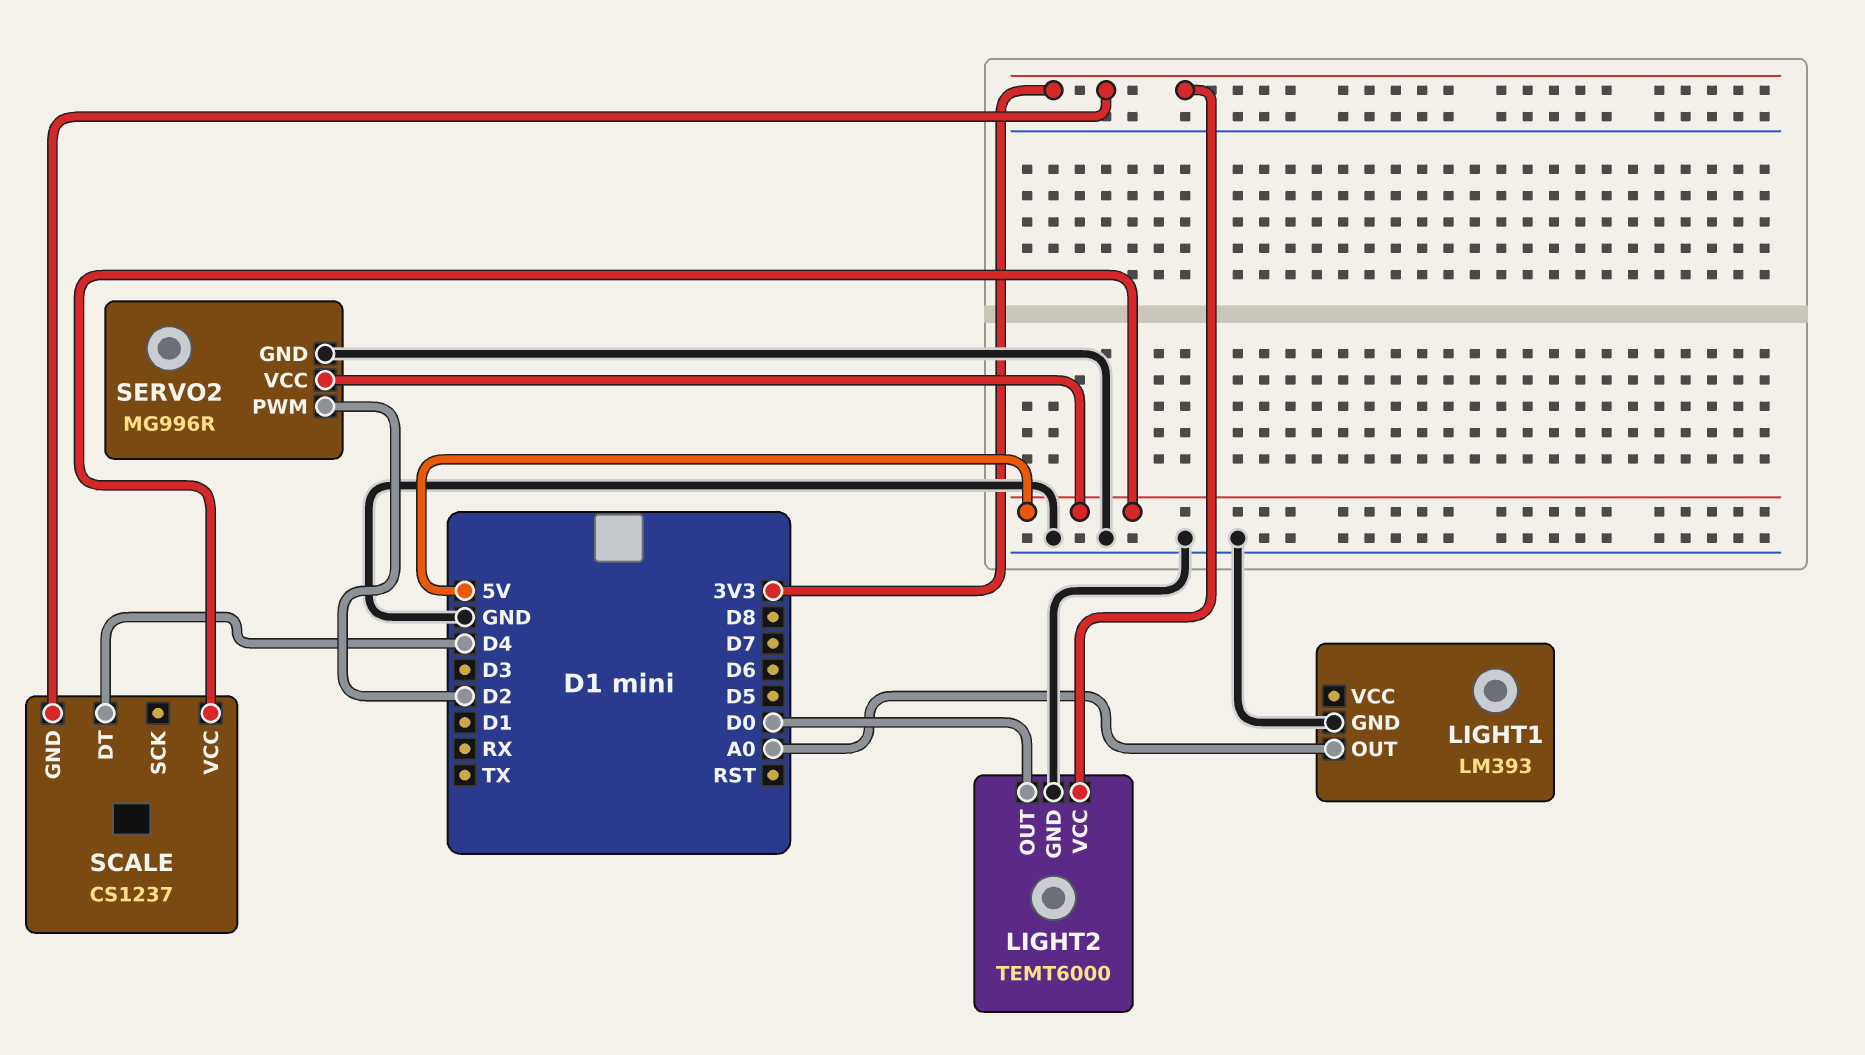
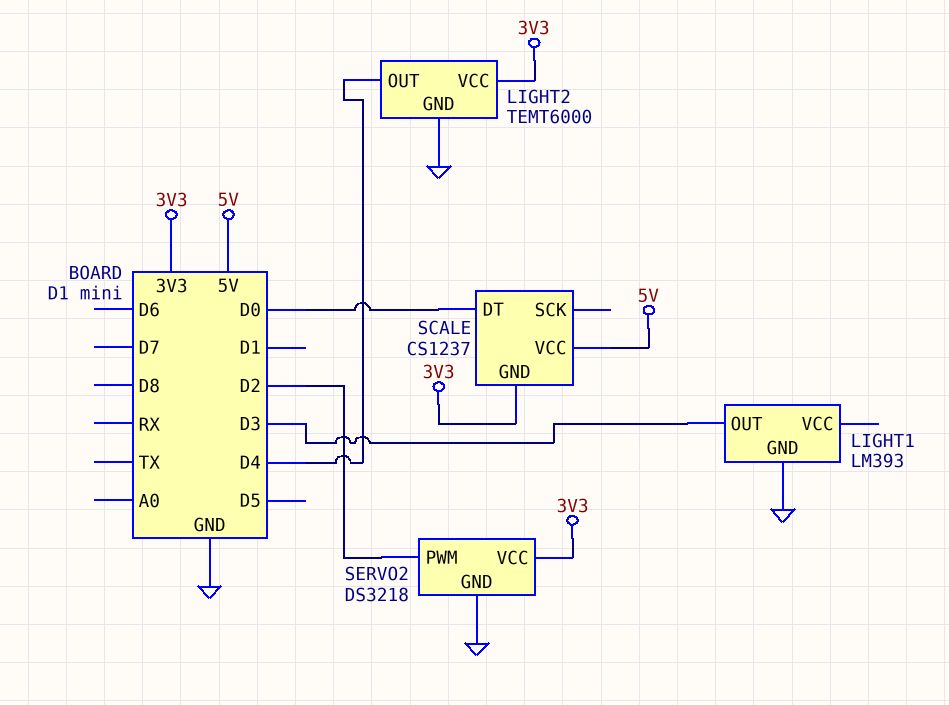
LIGHT1 pin OUT: A0 -> D3
LIGHT2 pin OUT: D0 -> D4
SCALE pin DT: D4 -> D0
SERVO2: MG996R -> DS3218
SERVO2 pin VCC: 5V -> 3V3

